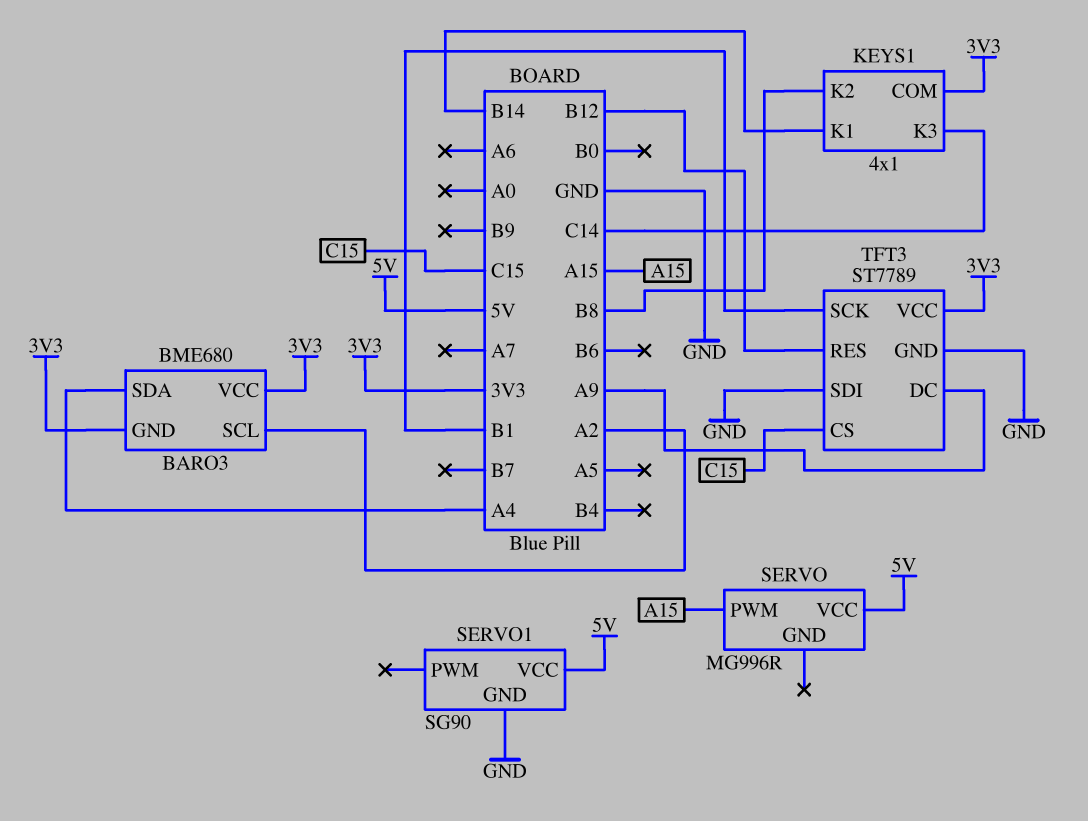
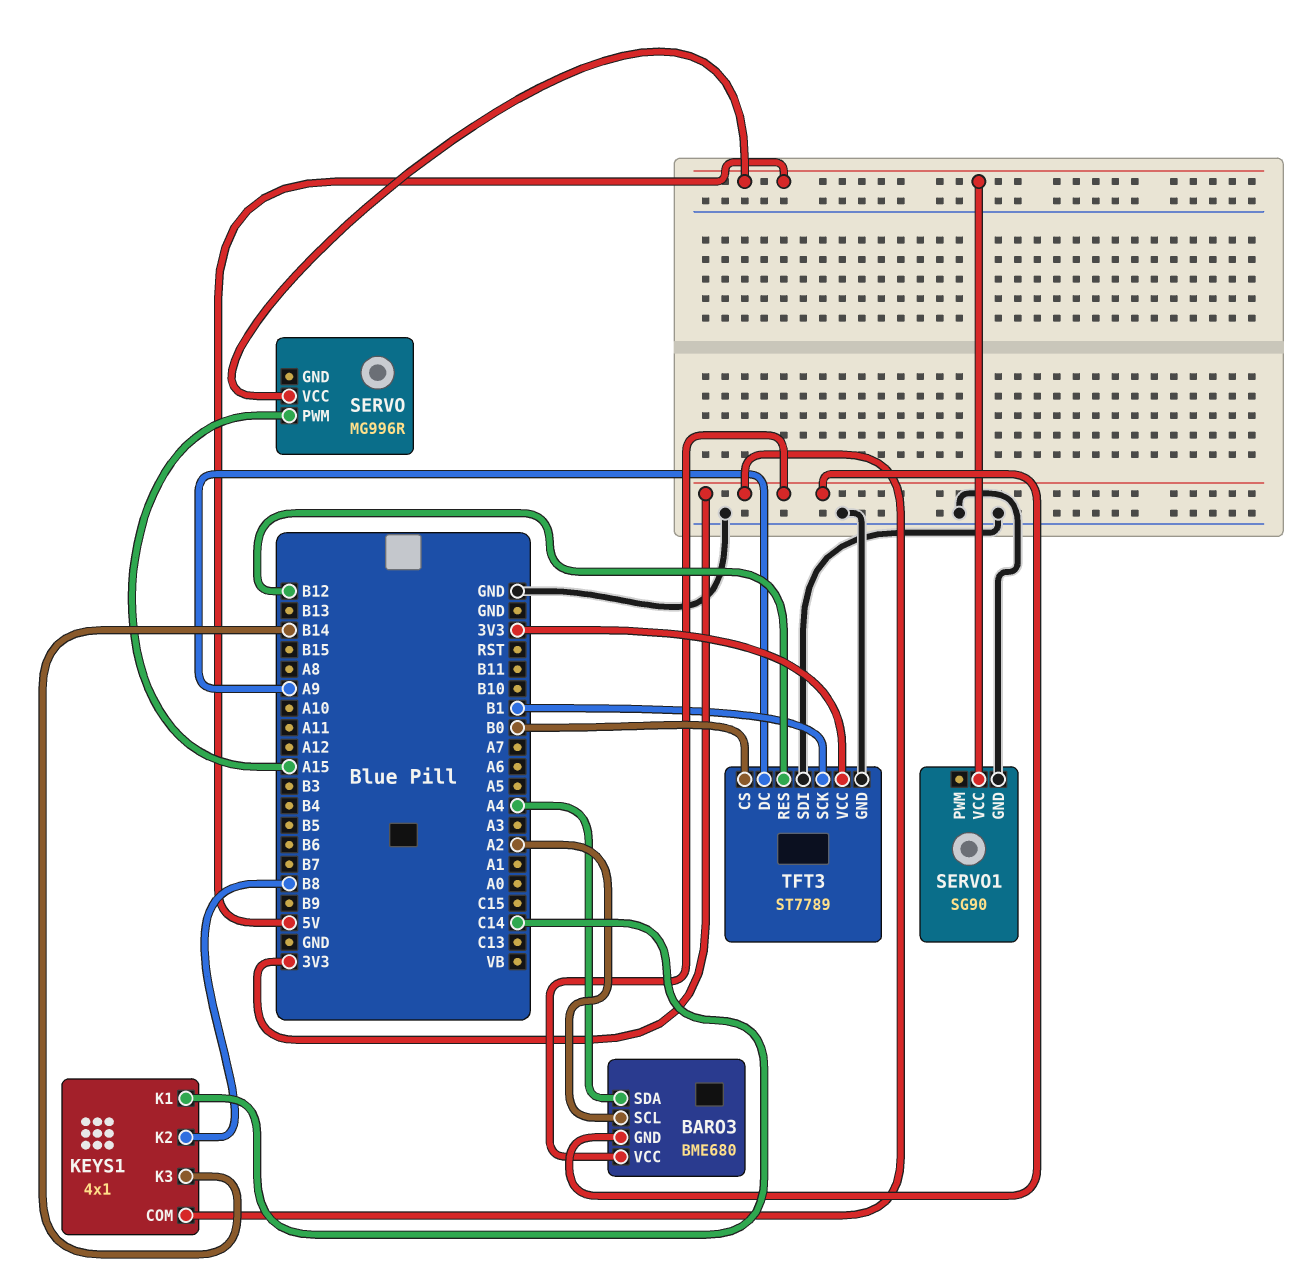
KEYS1 pin K1: B14 -> C14
KEYS1 pin K3: C14 -> B14
TFT3 pin CS: C15 -> B0

